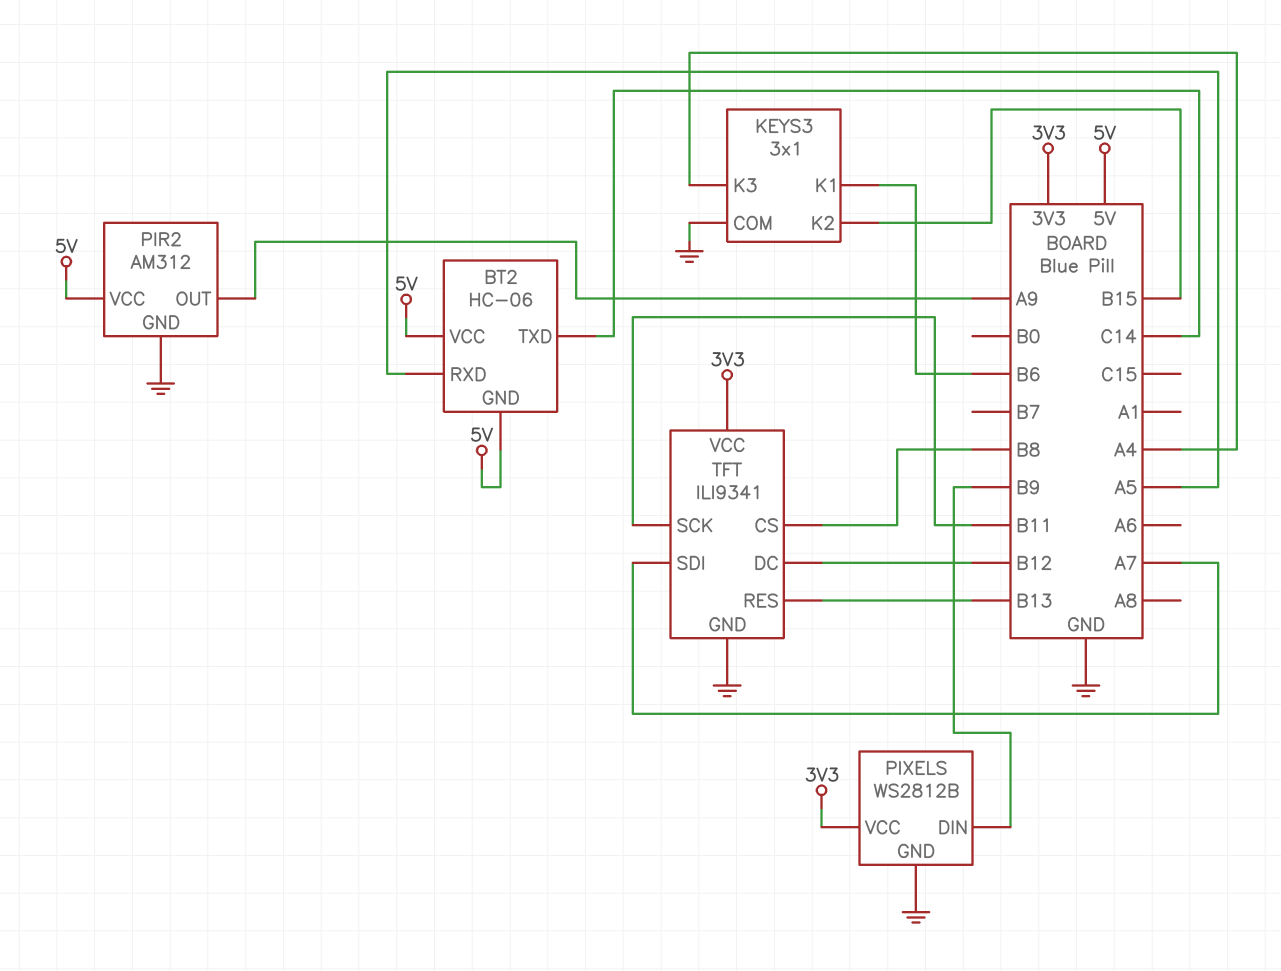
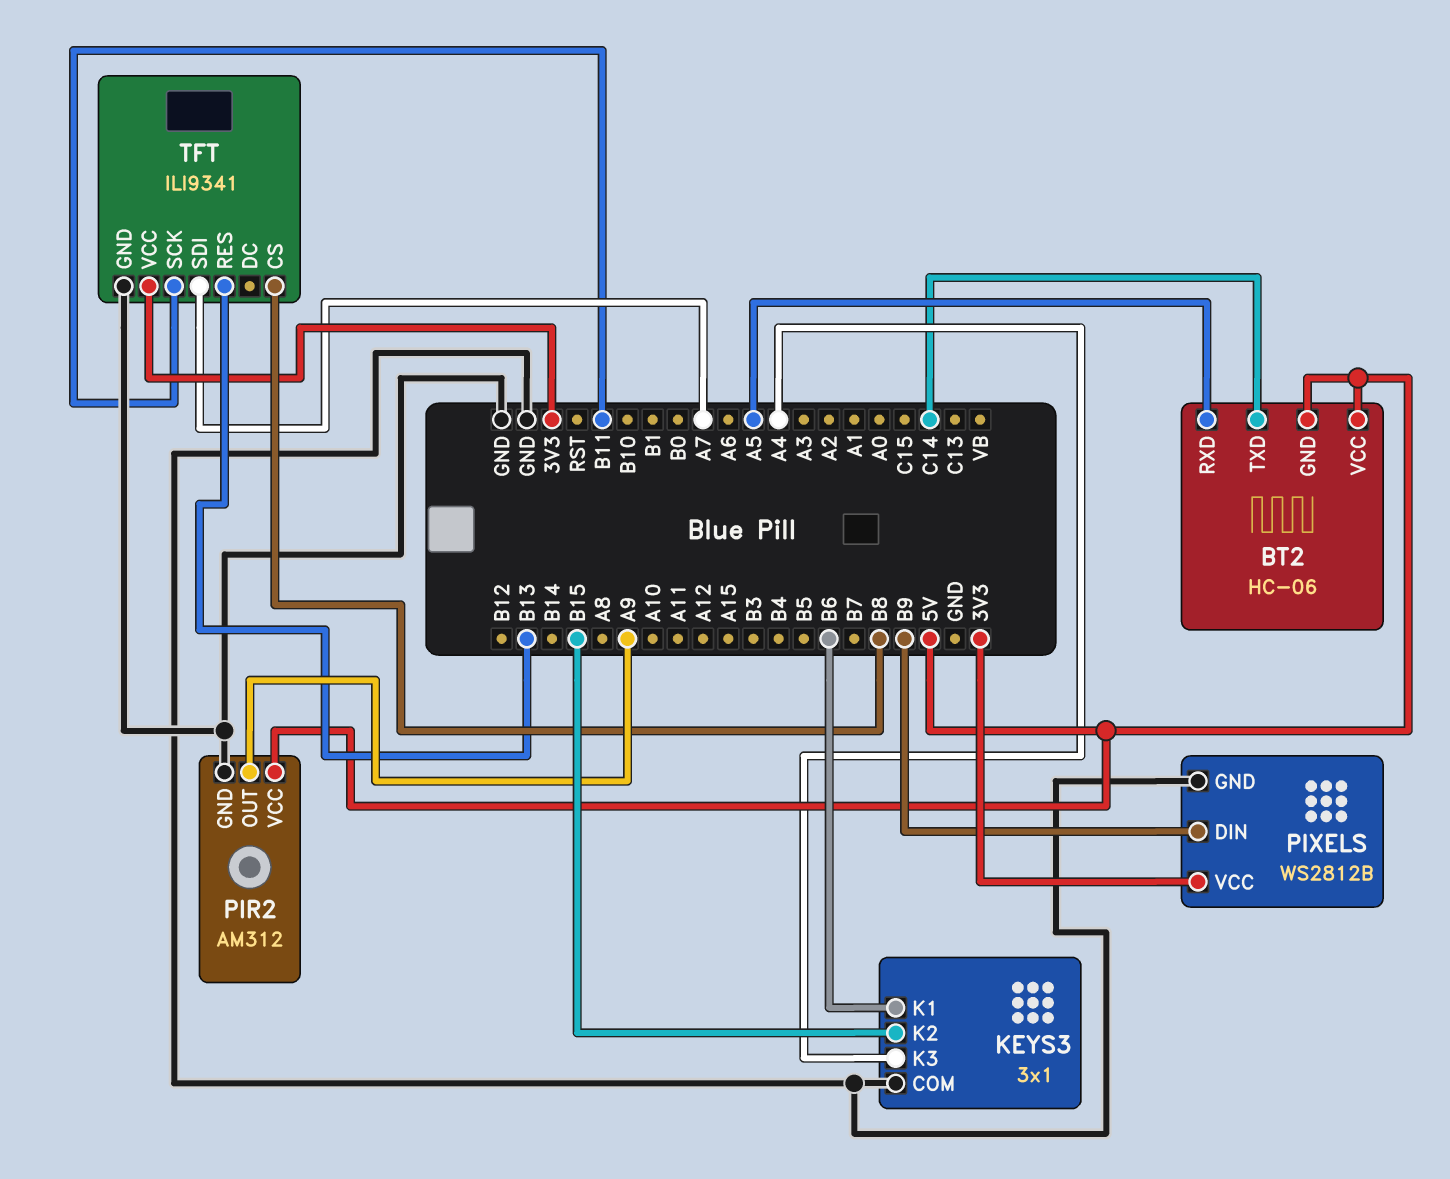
TFT pin DC: B12 -> none

